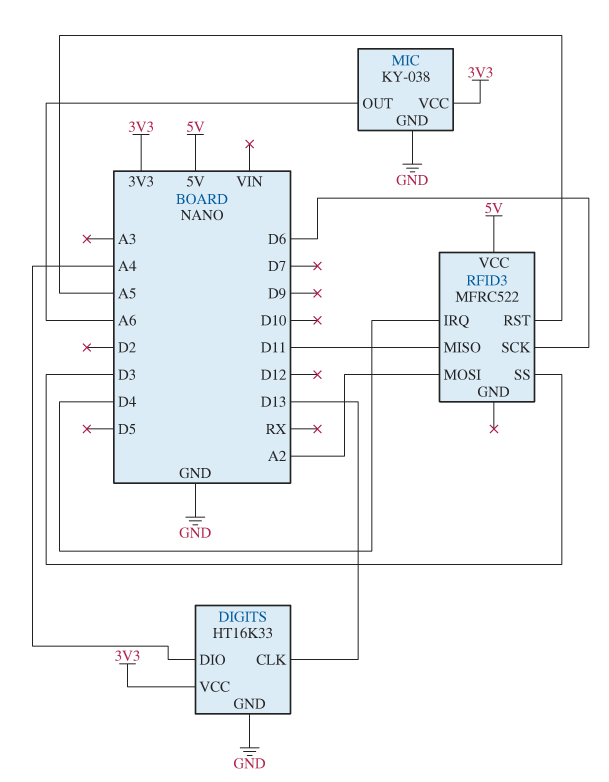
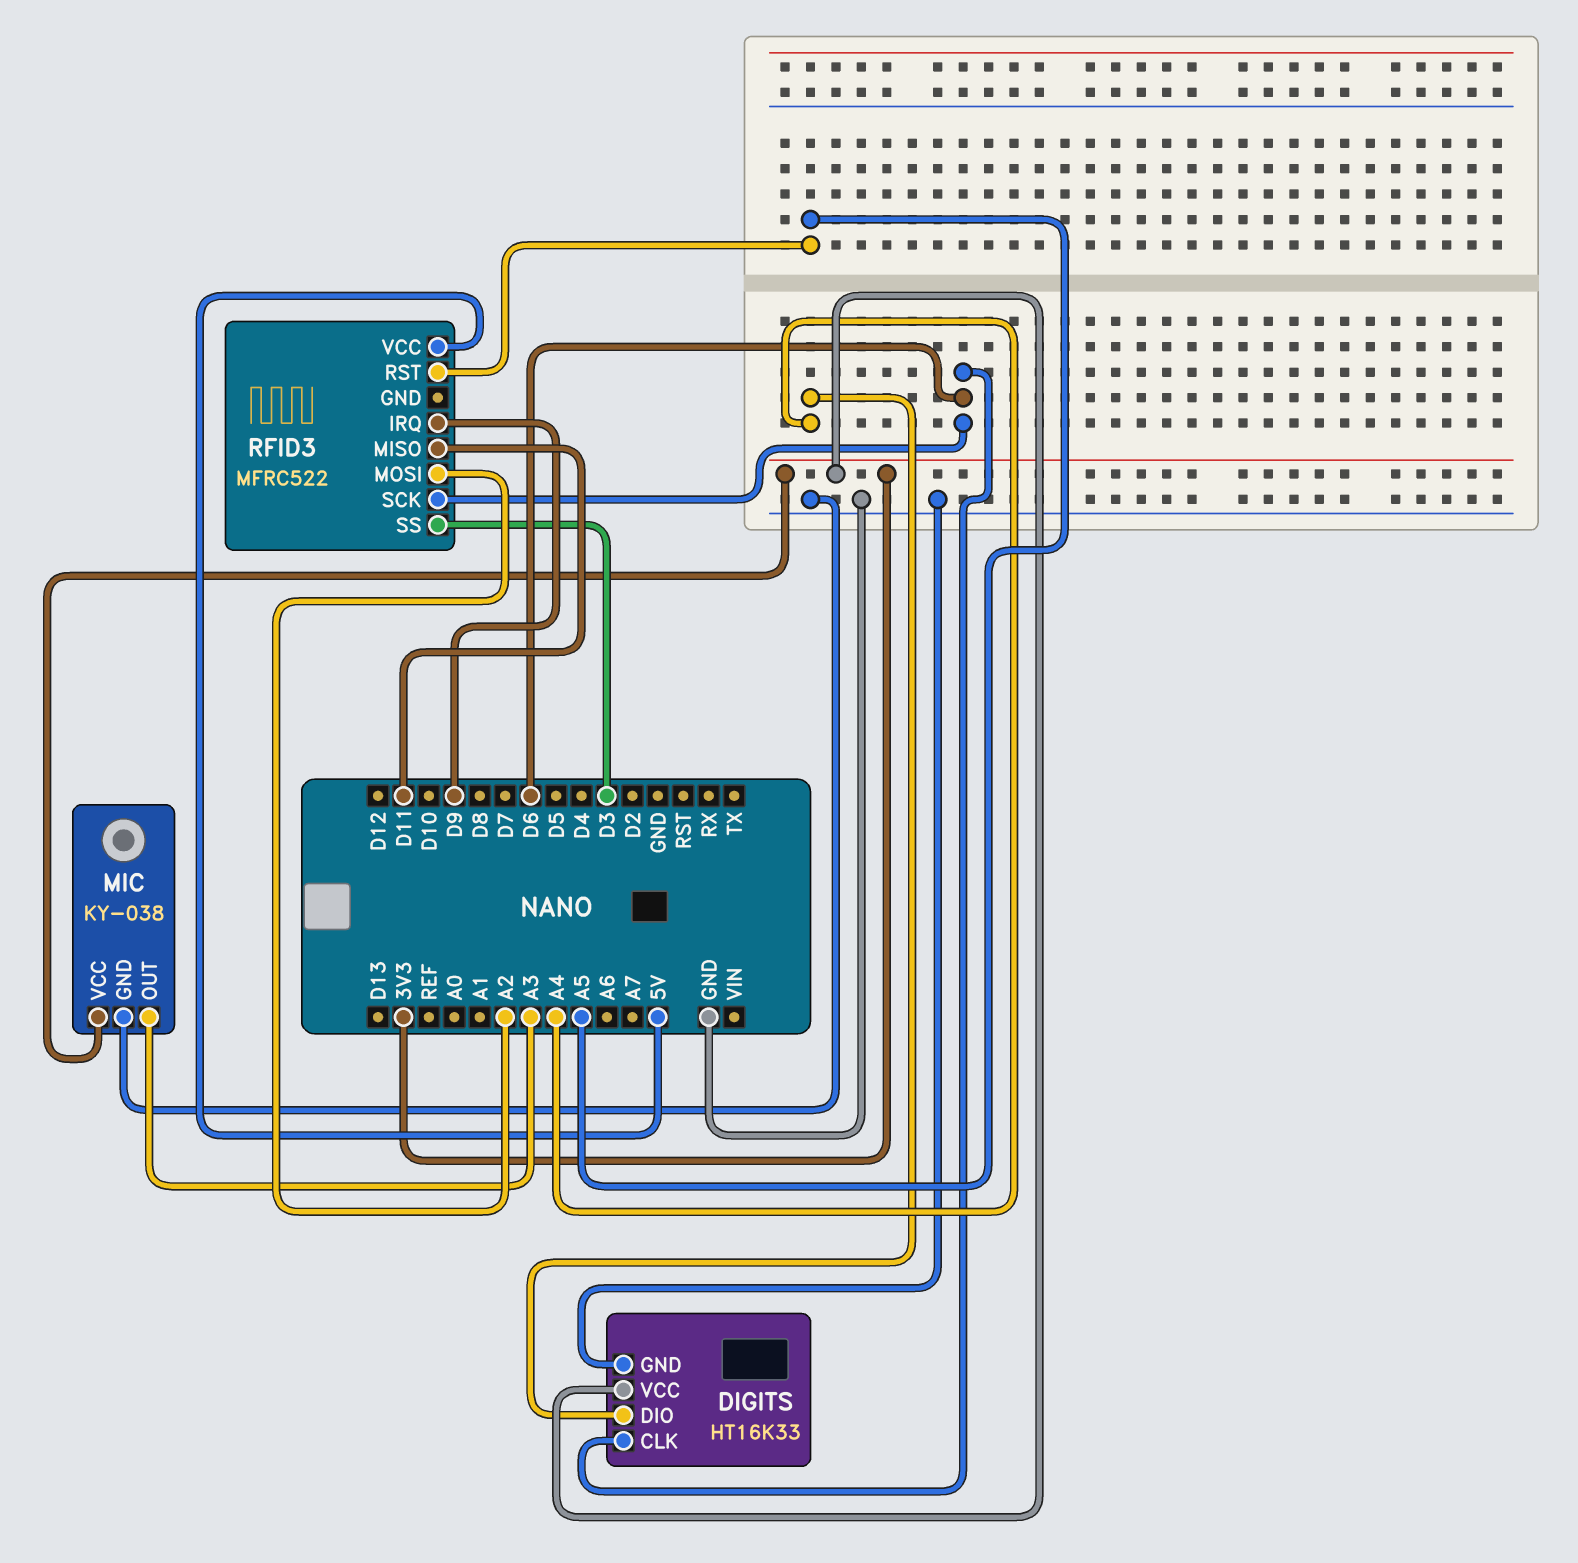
DIGITS pin CLK: D13 -> D6
MIC pin OUT: A6 -> A3
RFID3 pin IRQ: D4 -> D9

